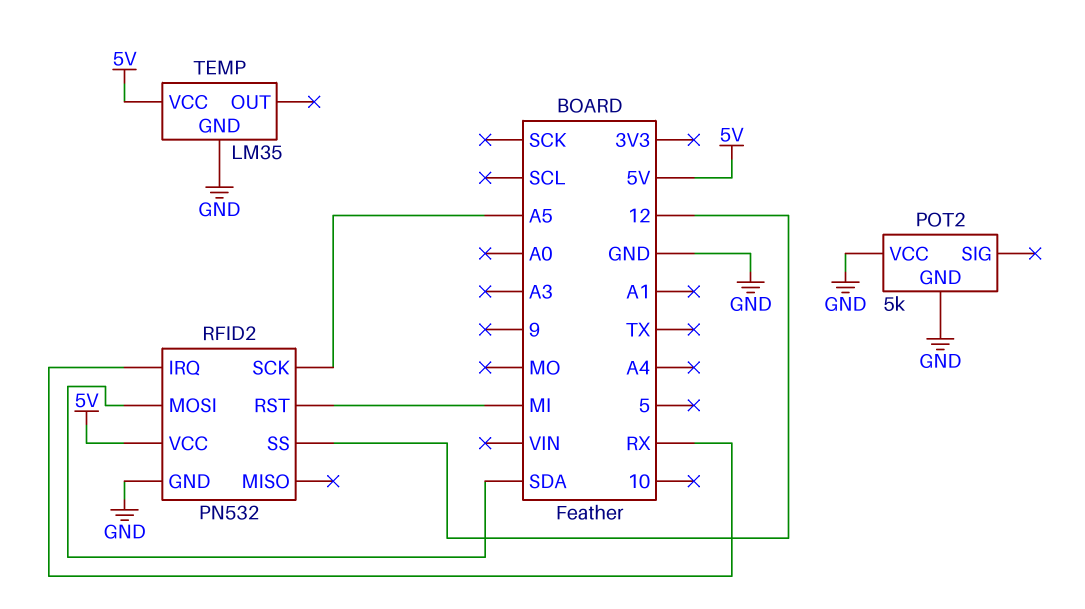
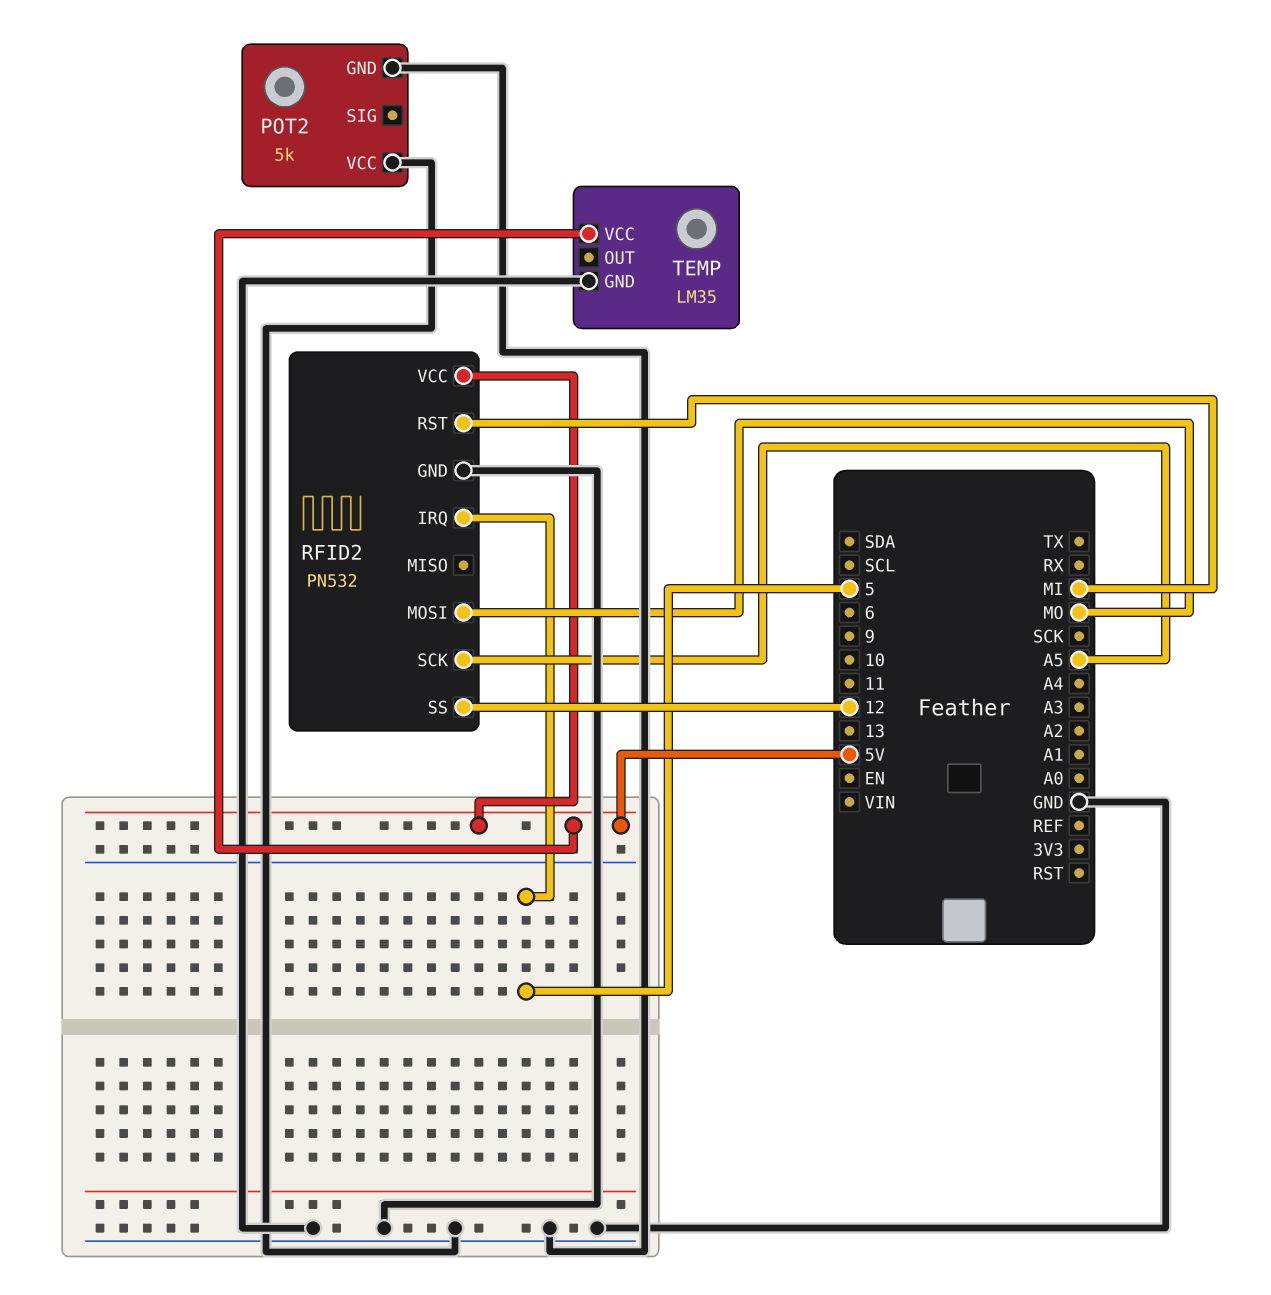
RFID2 pin IRQ: RX -> 5
RFID2 pin MOSI: SDA -> MO

